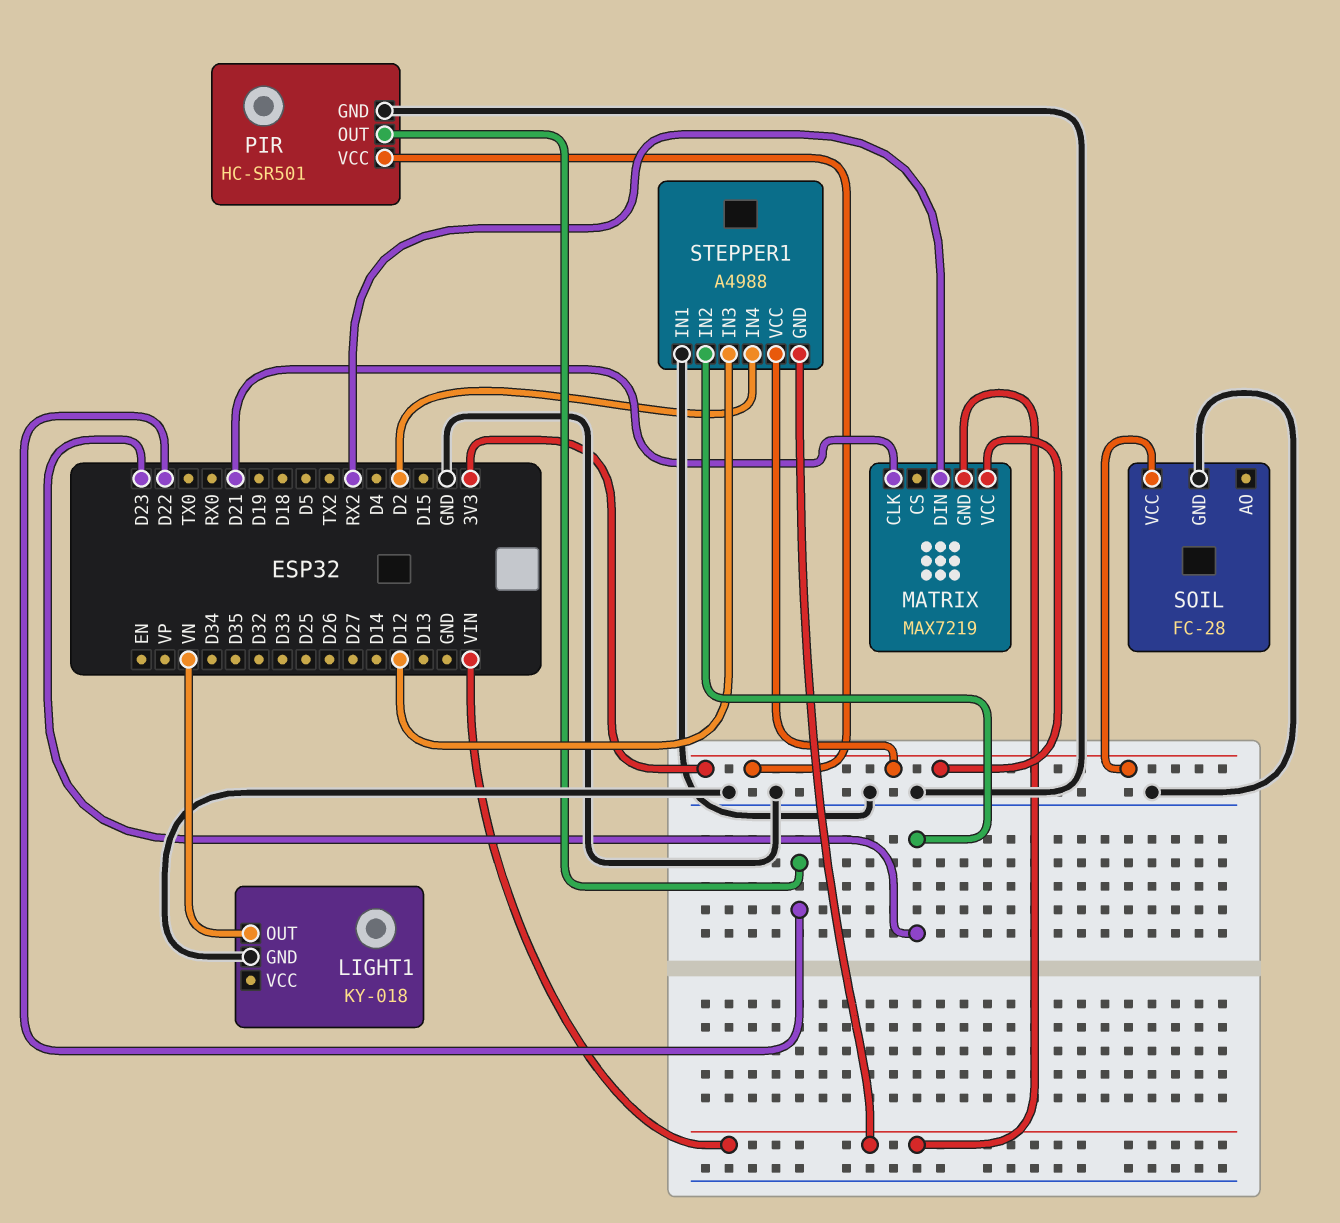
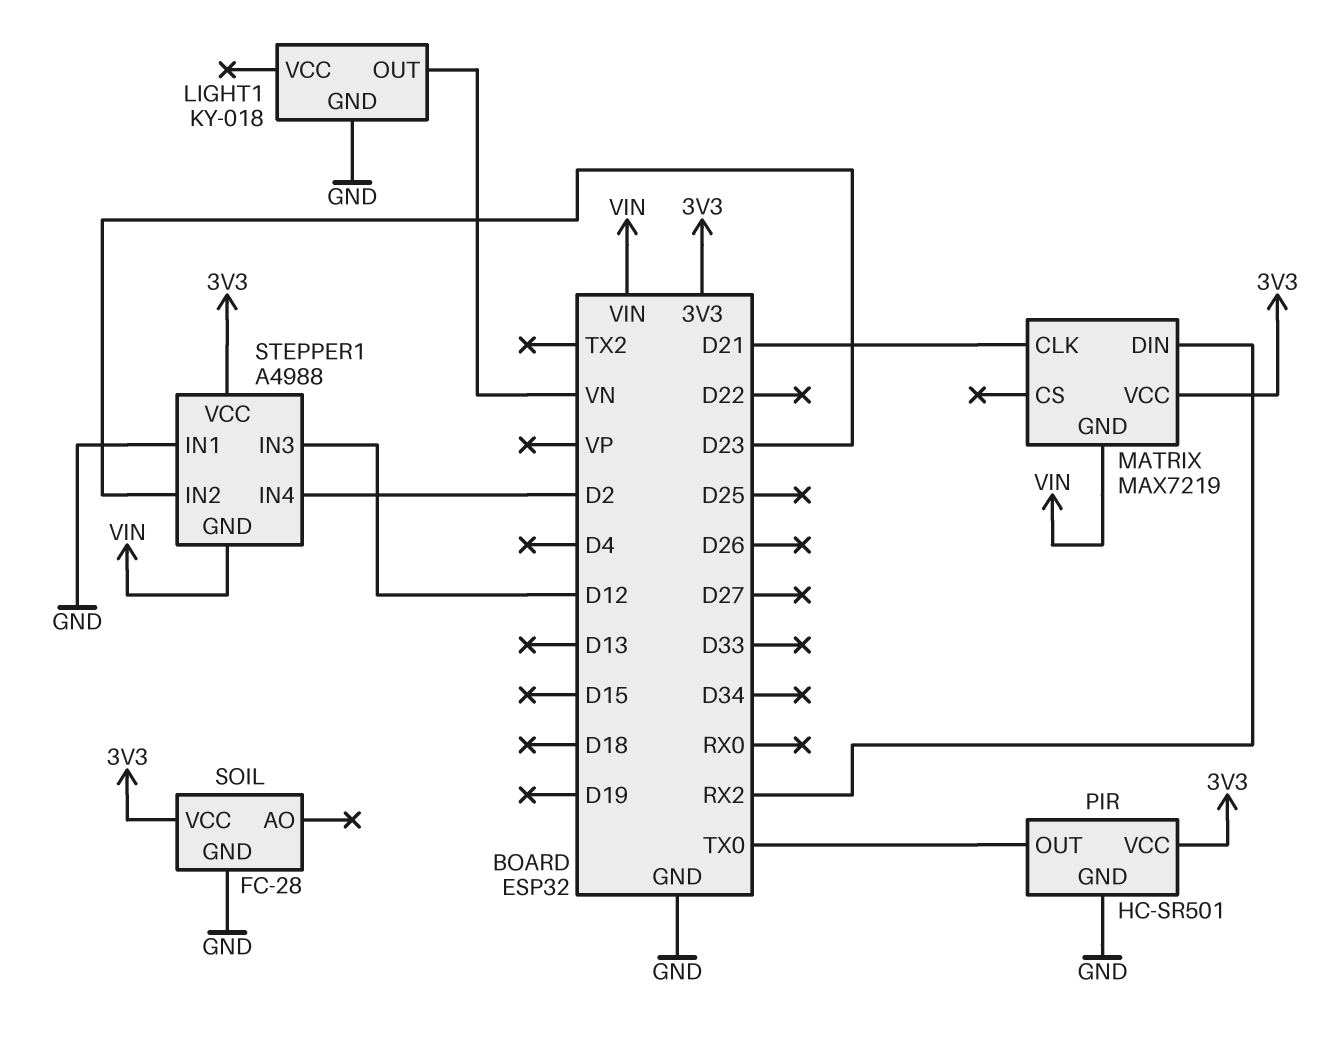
PIR pin OUT: D22 -> TX0

